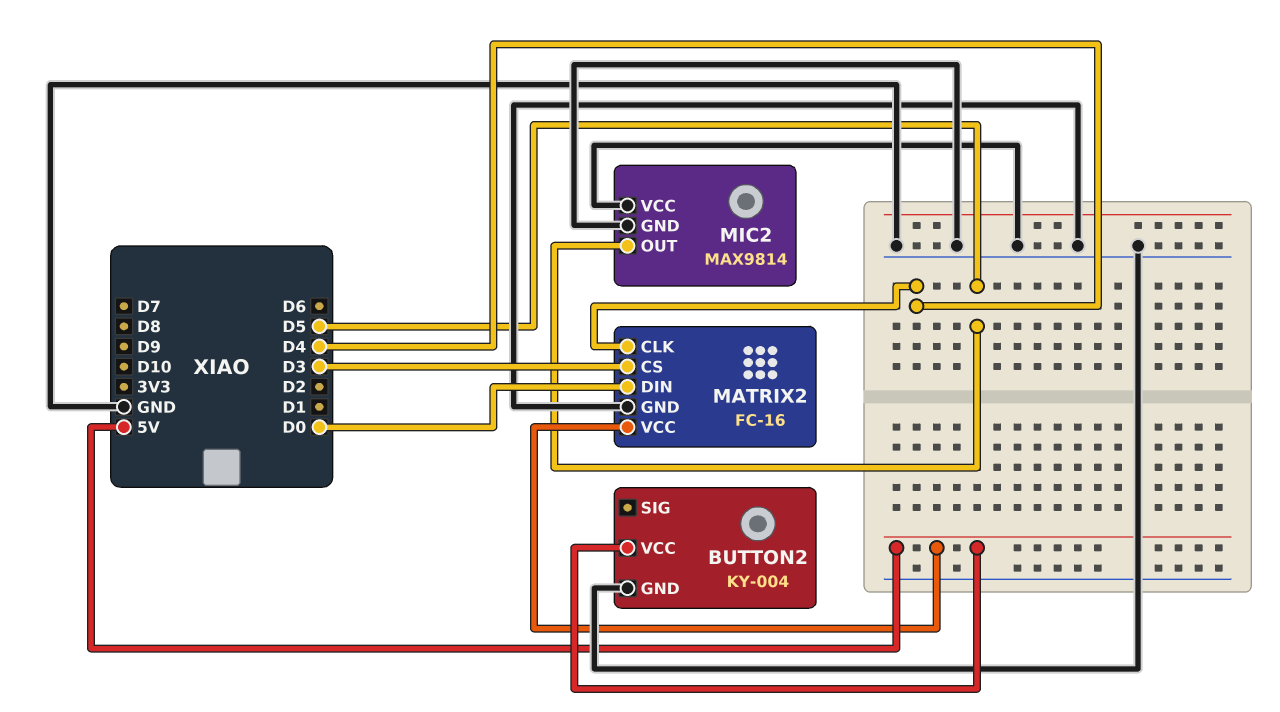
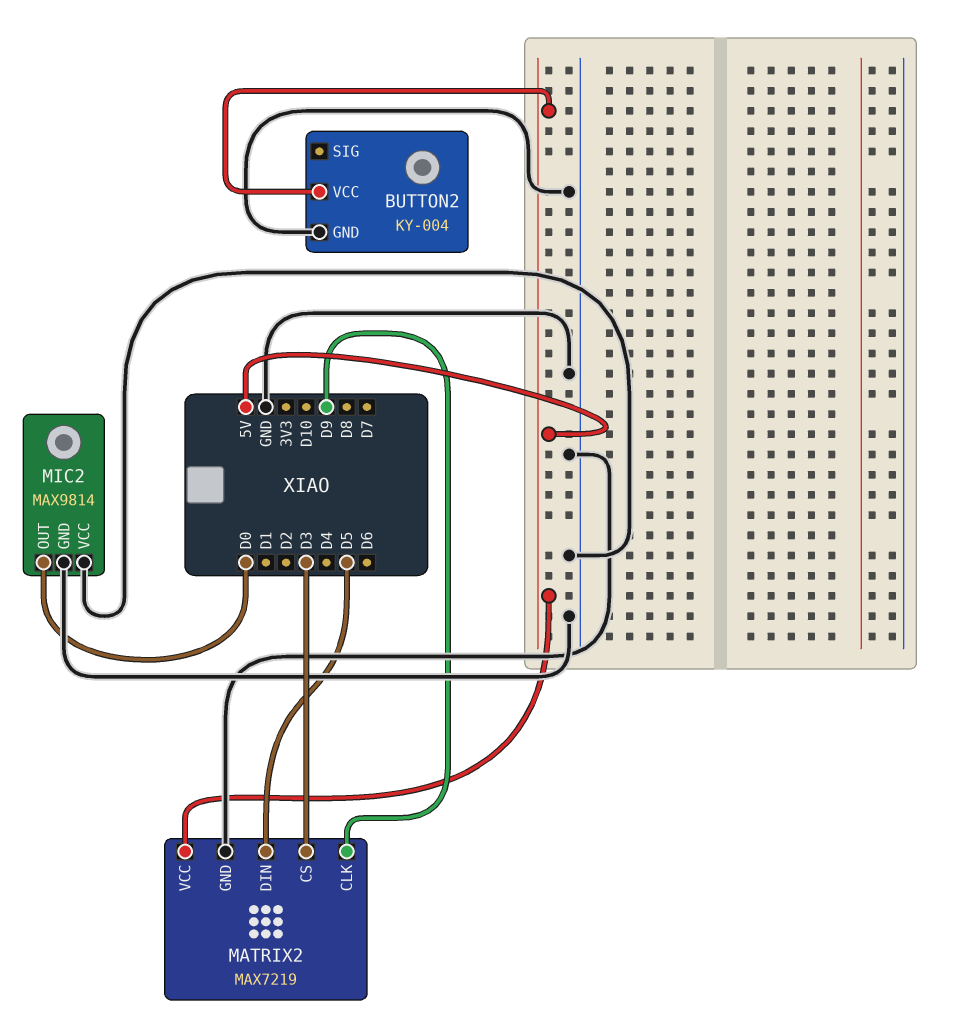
MATRIX2: FC-16 -> MAX7219
MATRIX2 pin CLK: D4 -> D9
MATRIX2 pin DIN: D0 -> D5
MIC2 pin OUT: D5 -> D0

